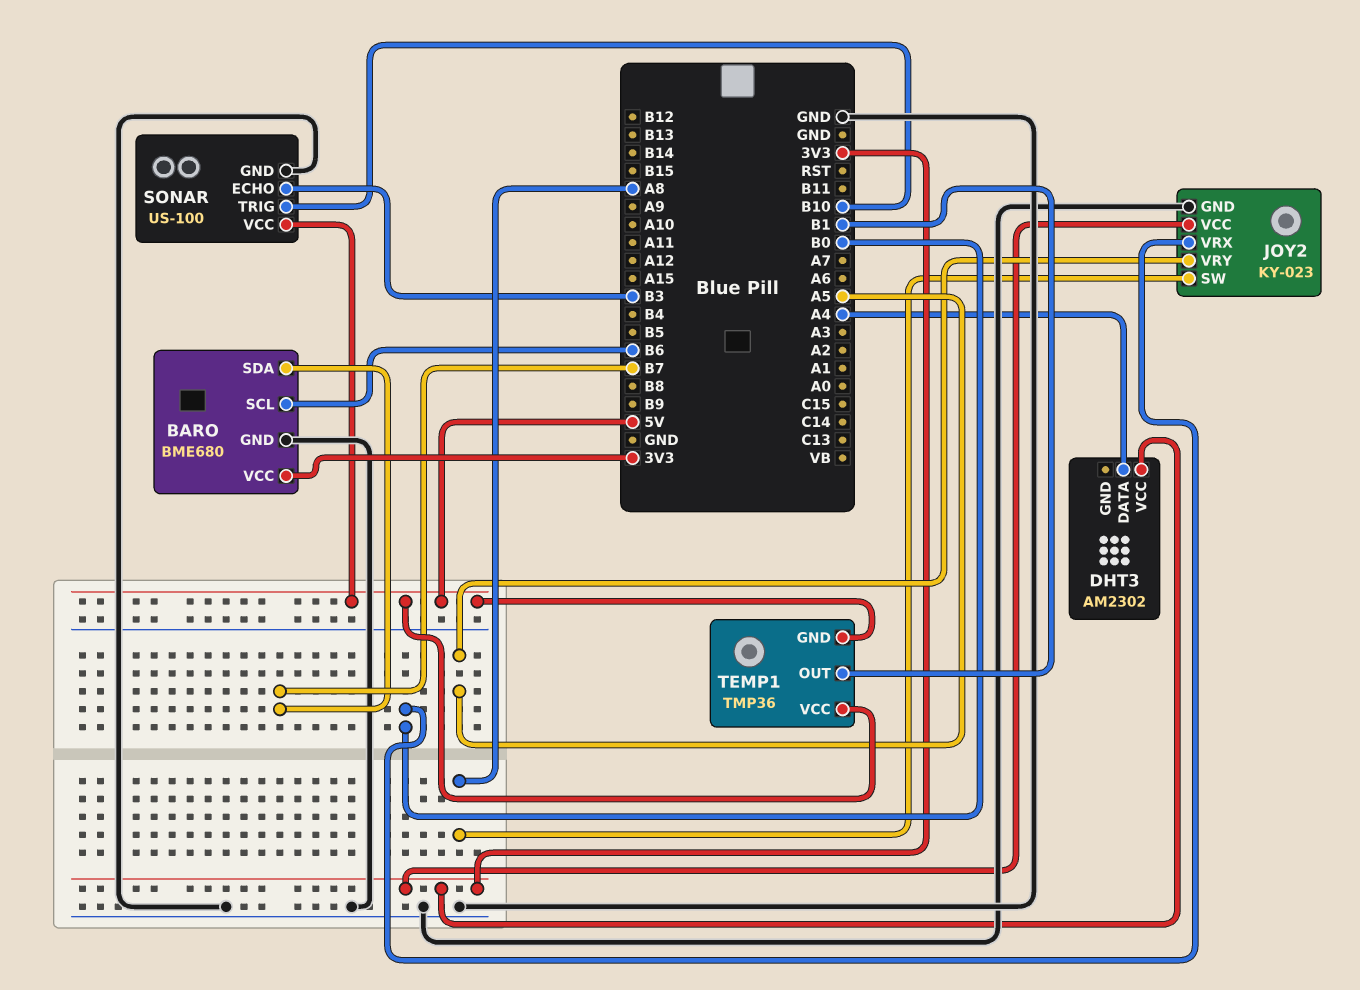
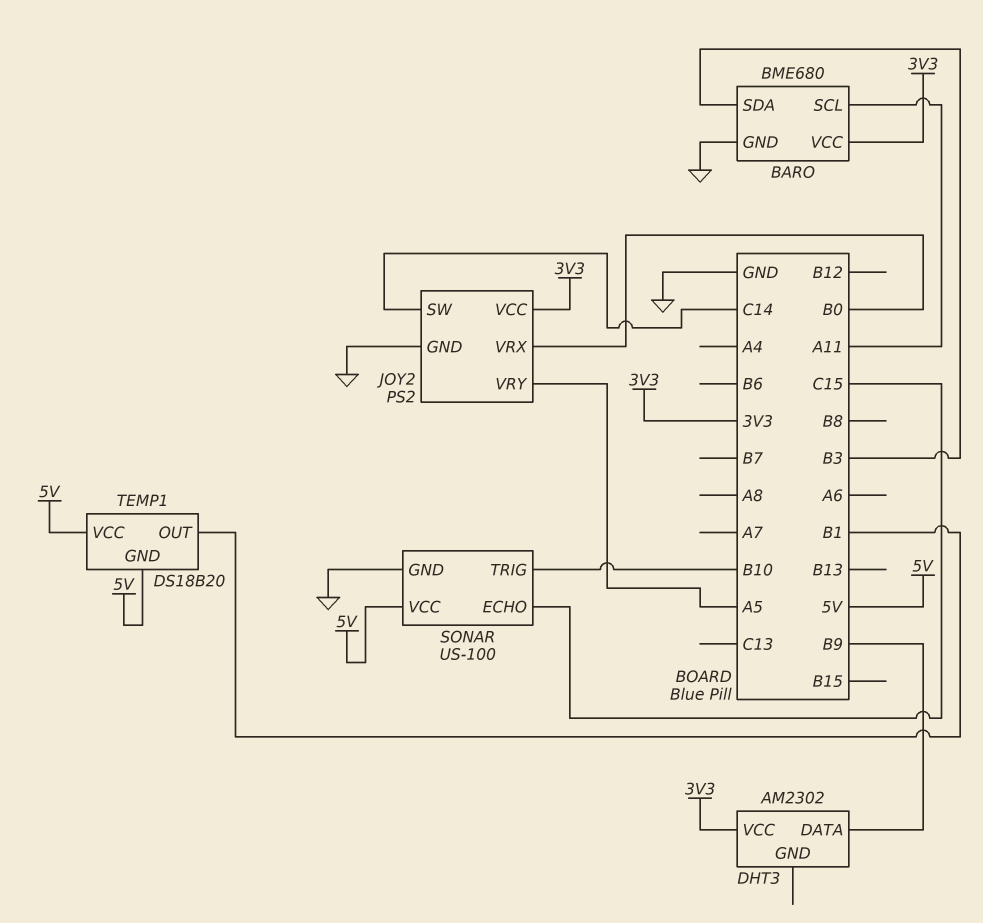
BARO pin SCL: B6 -> A11
BARO pin SDA: B7 -> B3
DHT3 pin DATA: A4 -> B9
JOY2: KY-023 -> PS2
JOY2 pin SW: A8 -> C14
SONAR pin ECHO: B3 -> C15
TEMP1: TMP36 -> DS18B20

